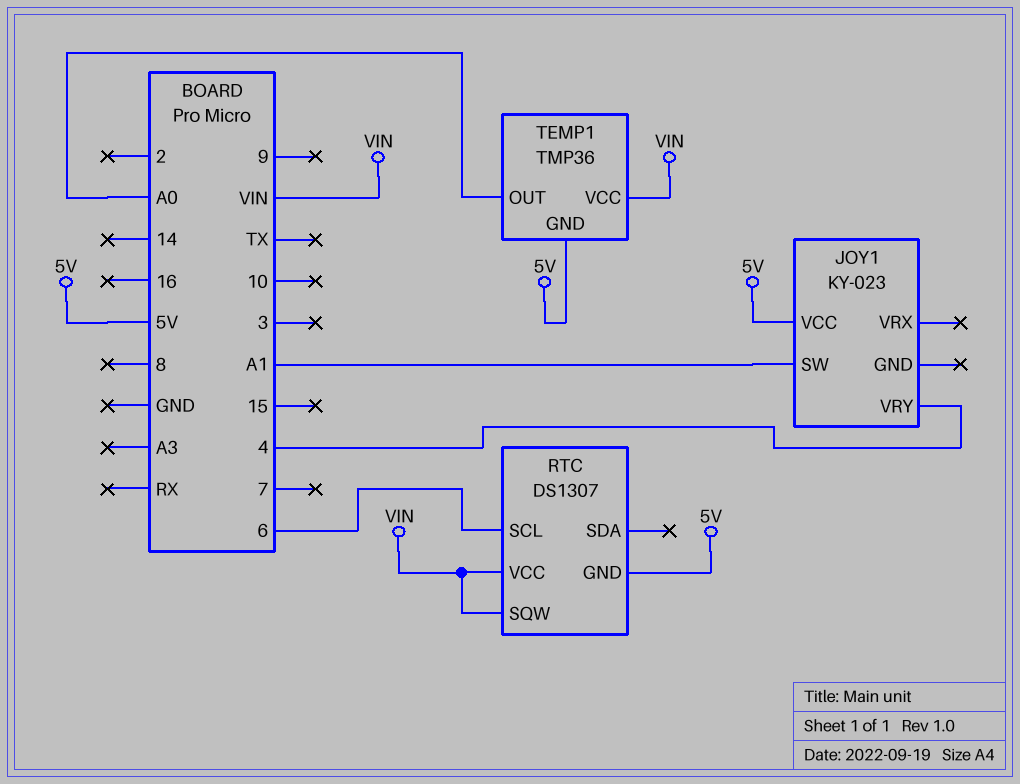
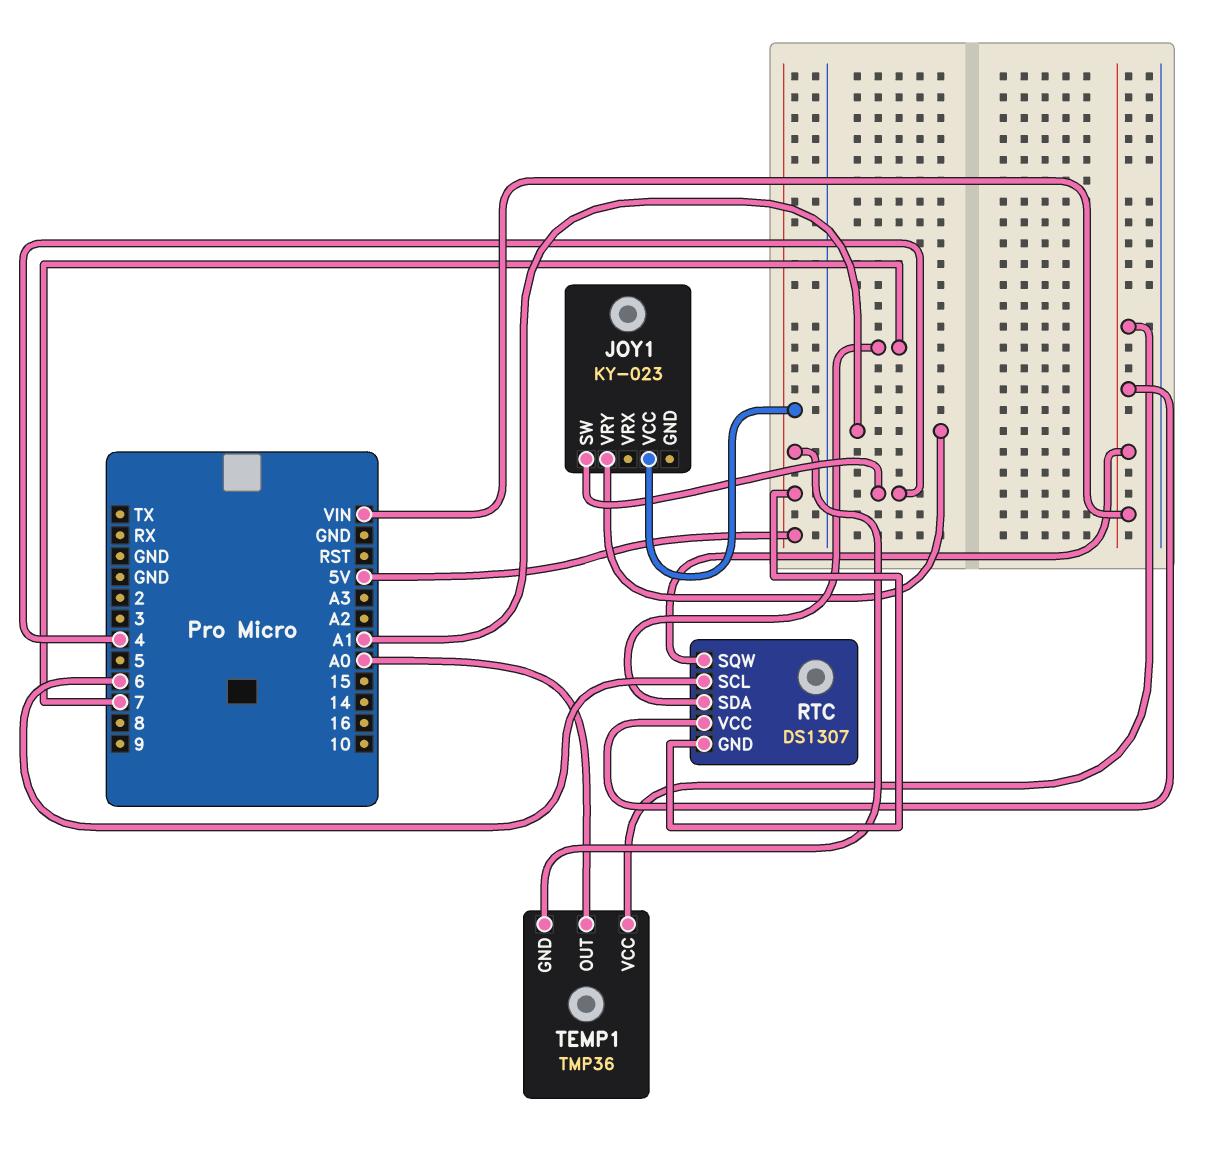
JOY1 pin SW: A1 -> 4
JOY1 pin VRY: 4 -> A1
RTC pin SDA: none -> 7

